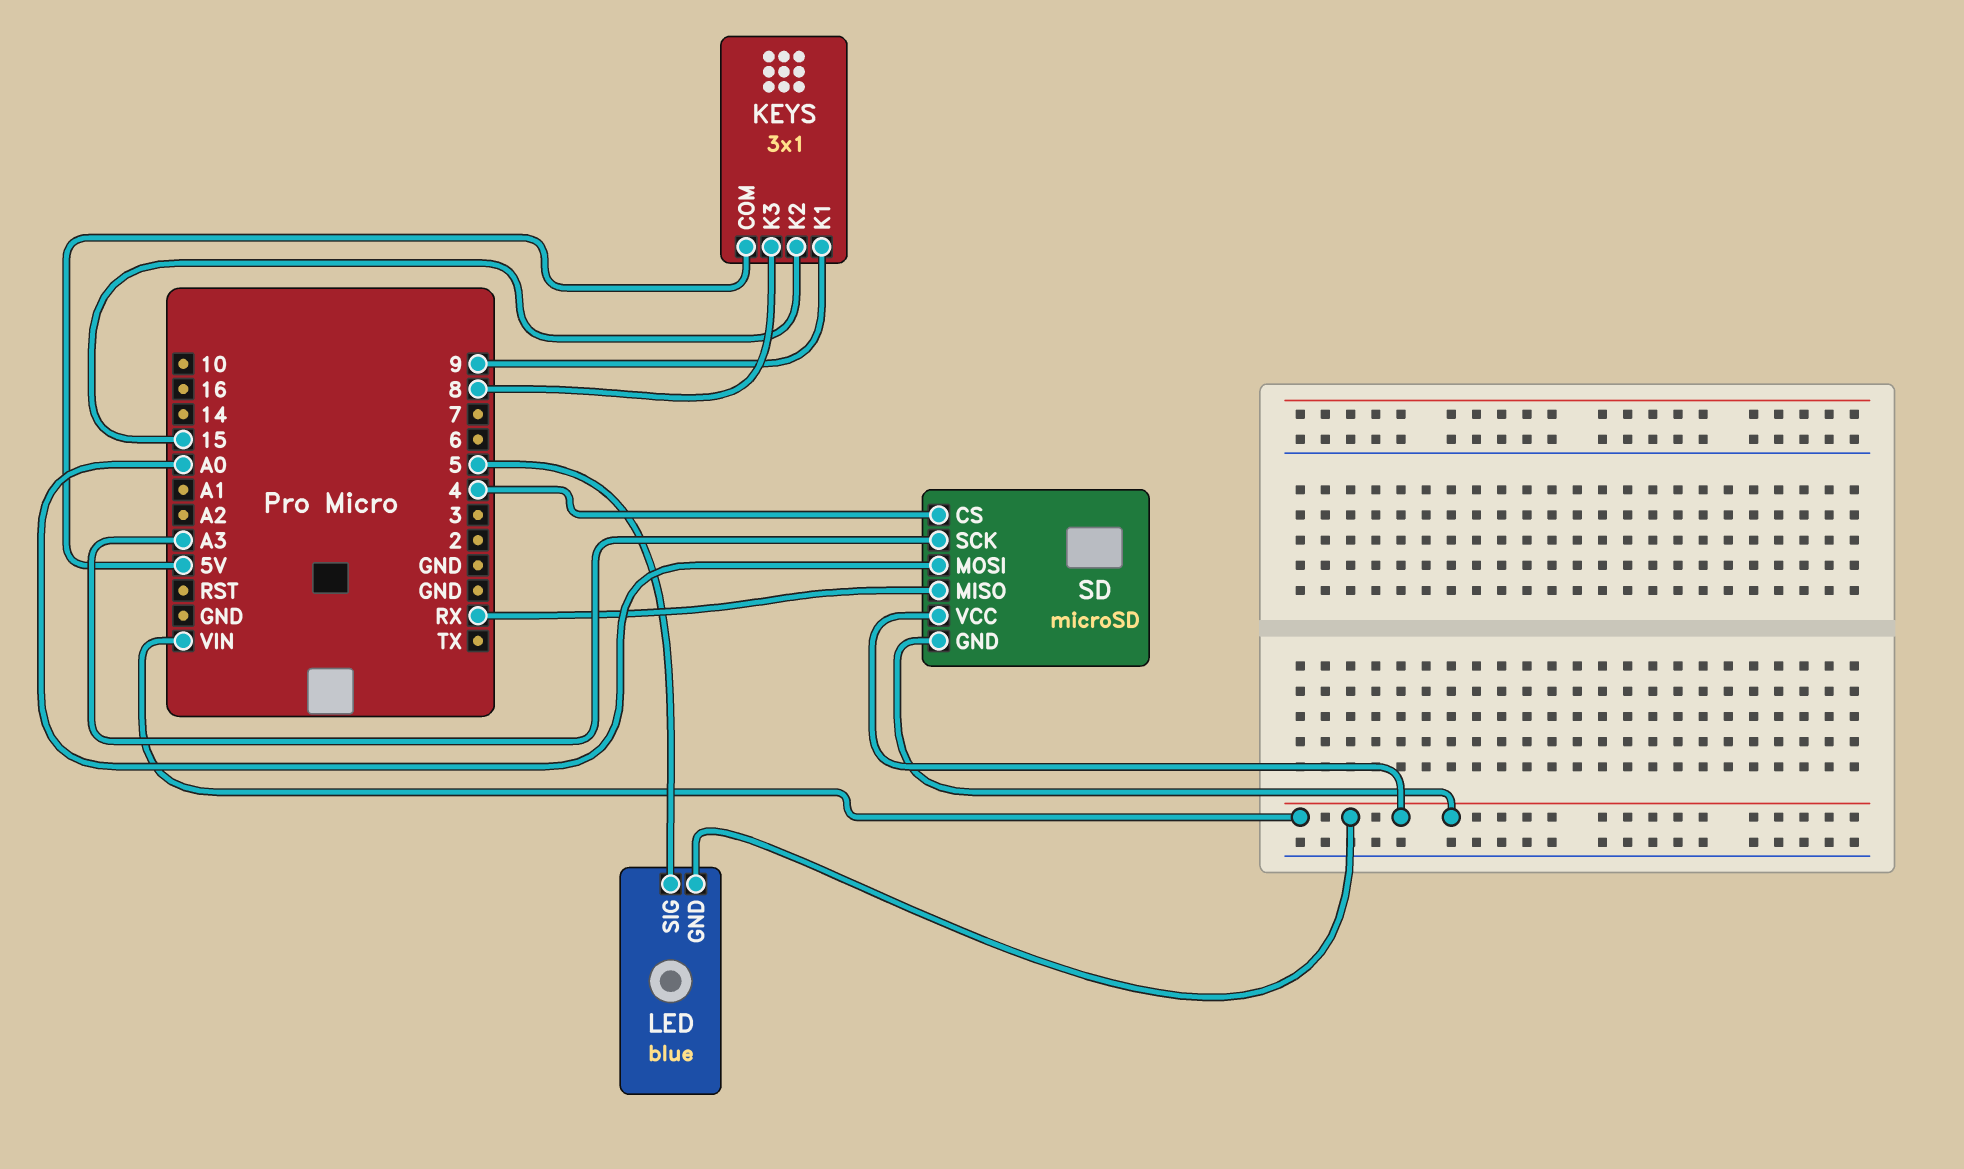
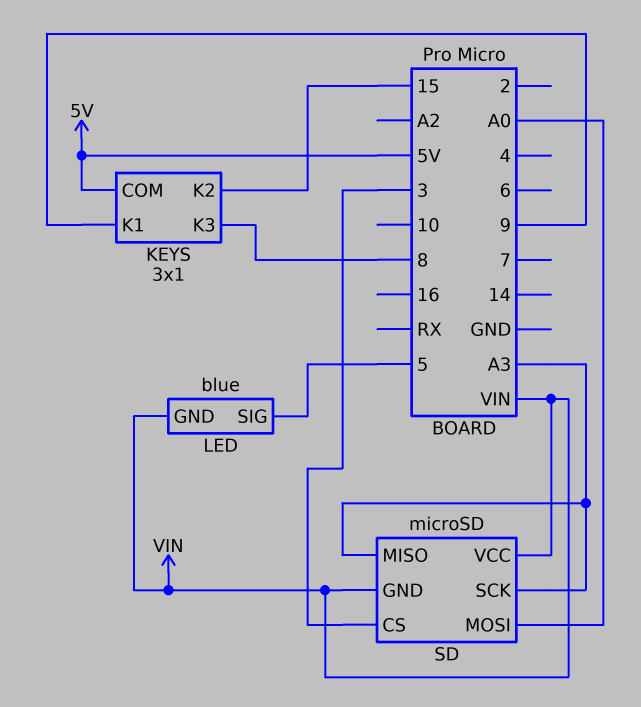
SD pin CS: 4 -> 3
SD pin MISO: RX -> A3

